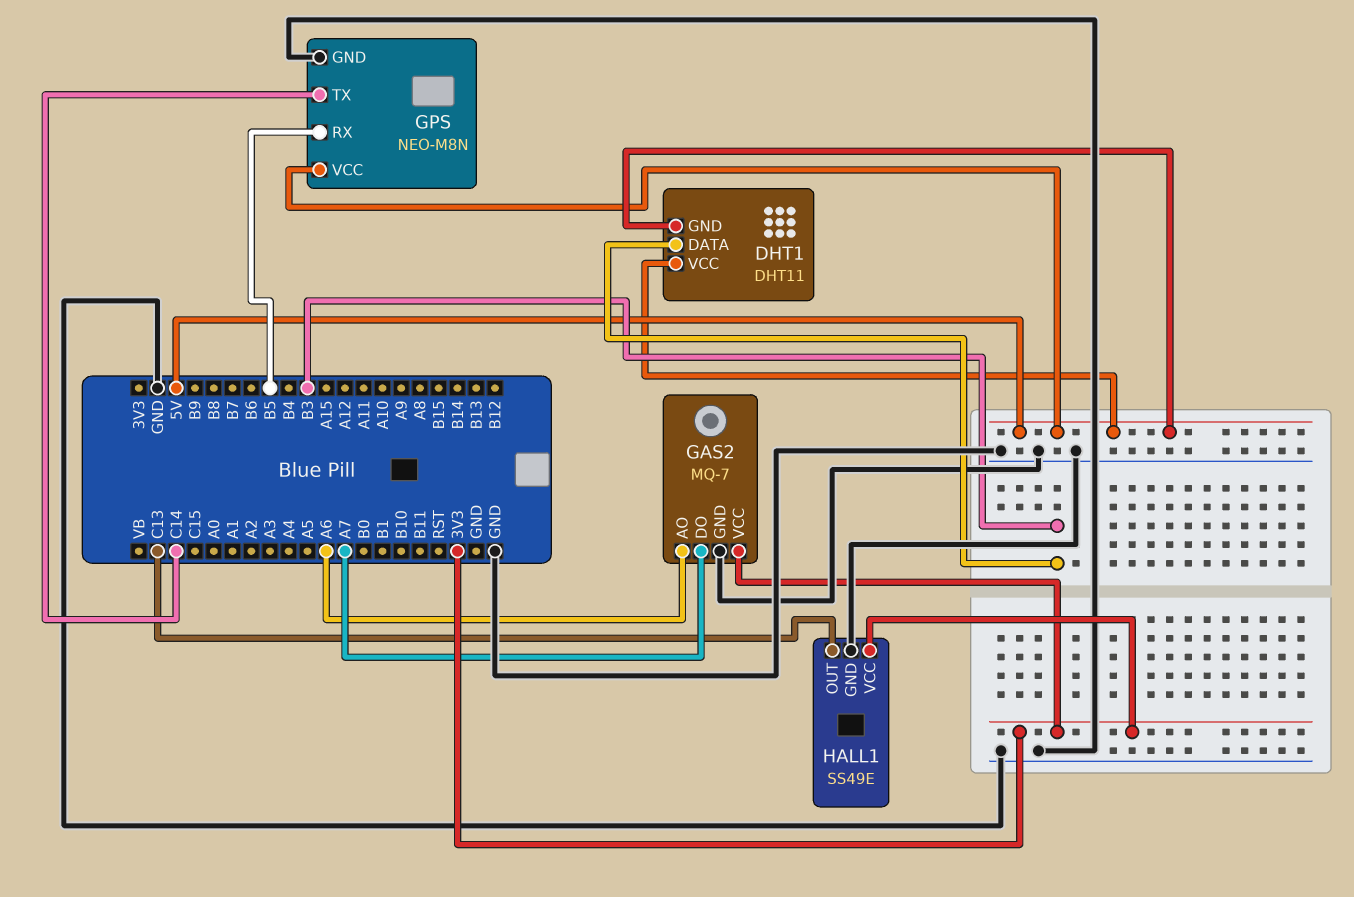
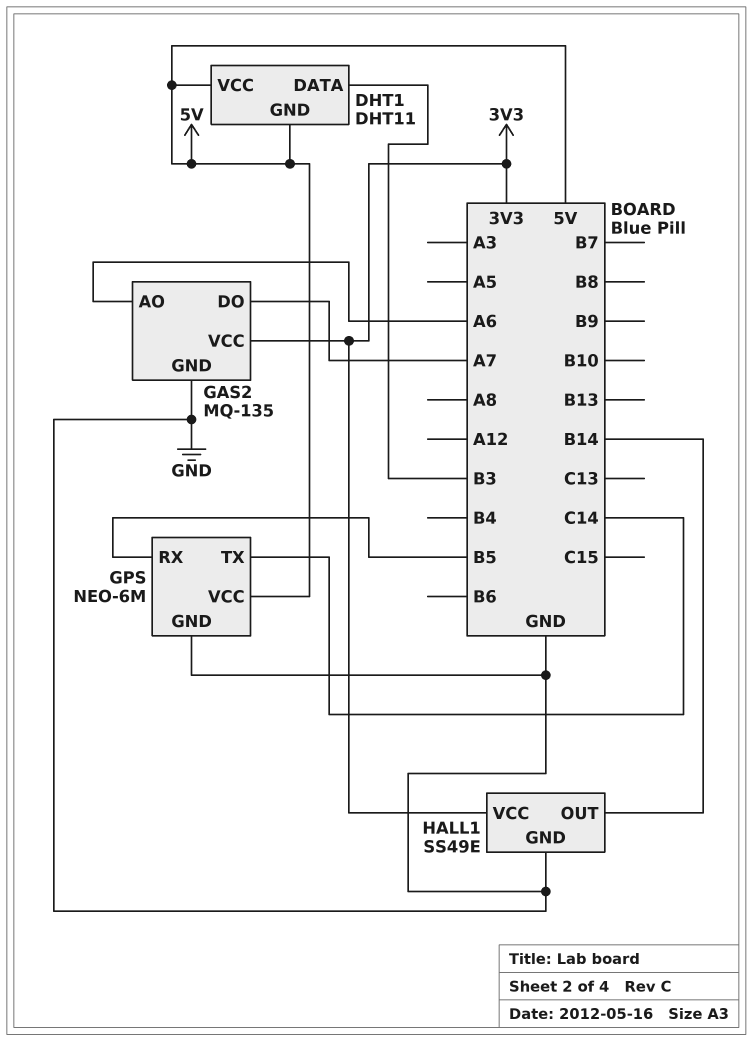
GAS2: MQ-7 -> MQ-135
GPS: NEO-M8N -> NEO-6M
HALL1 pin OUT: C13 -> B14

